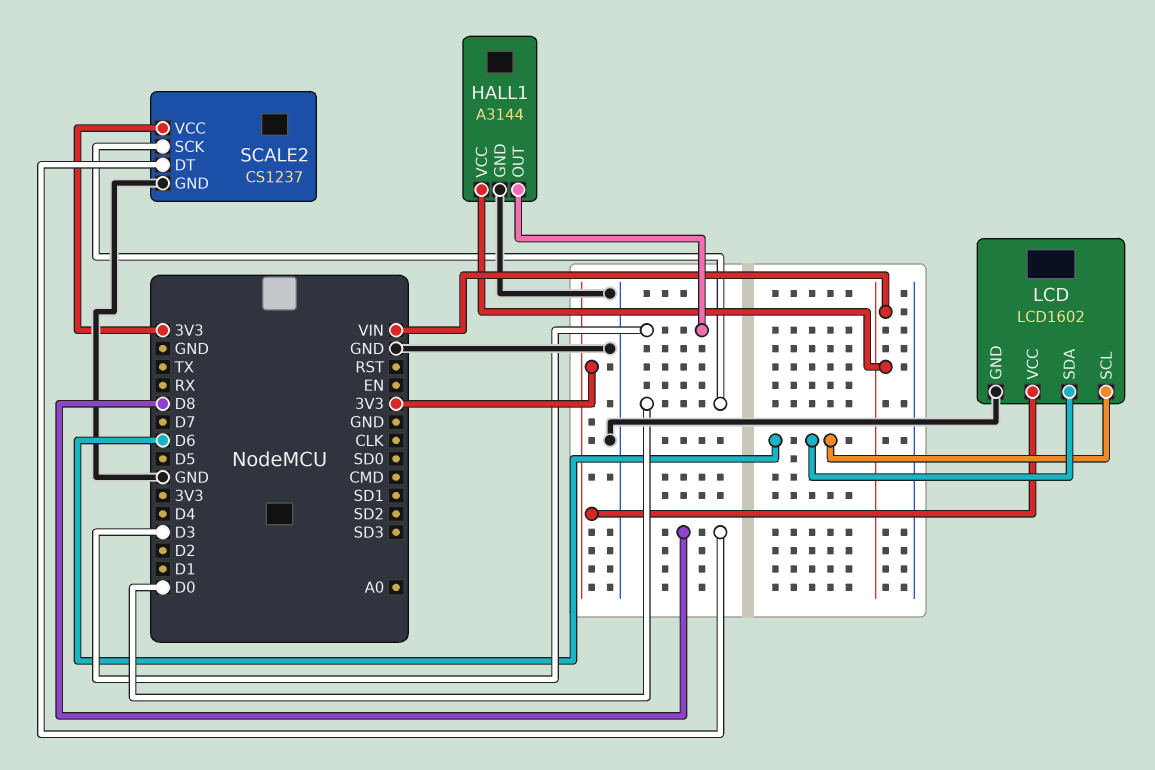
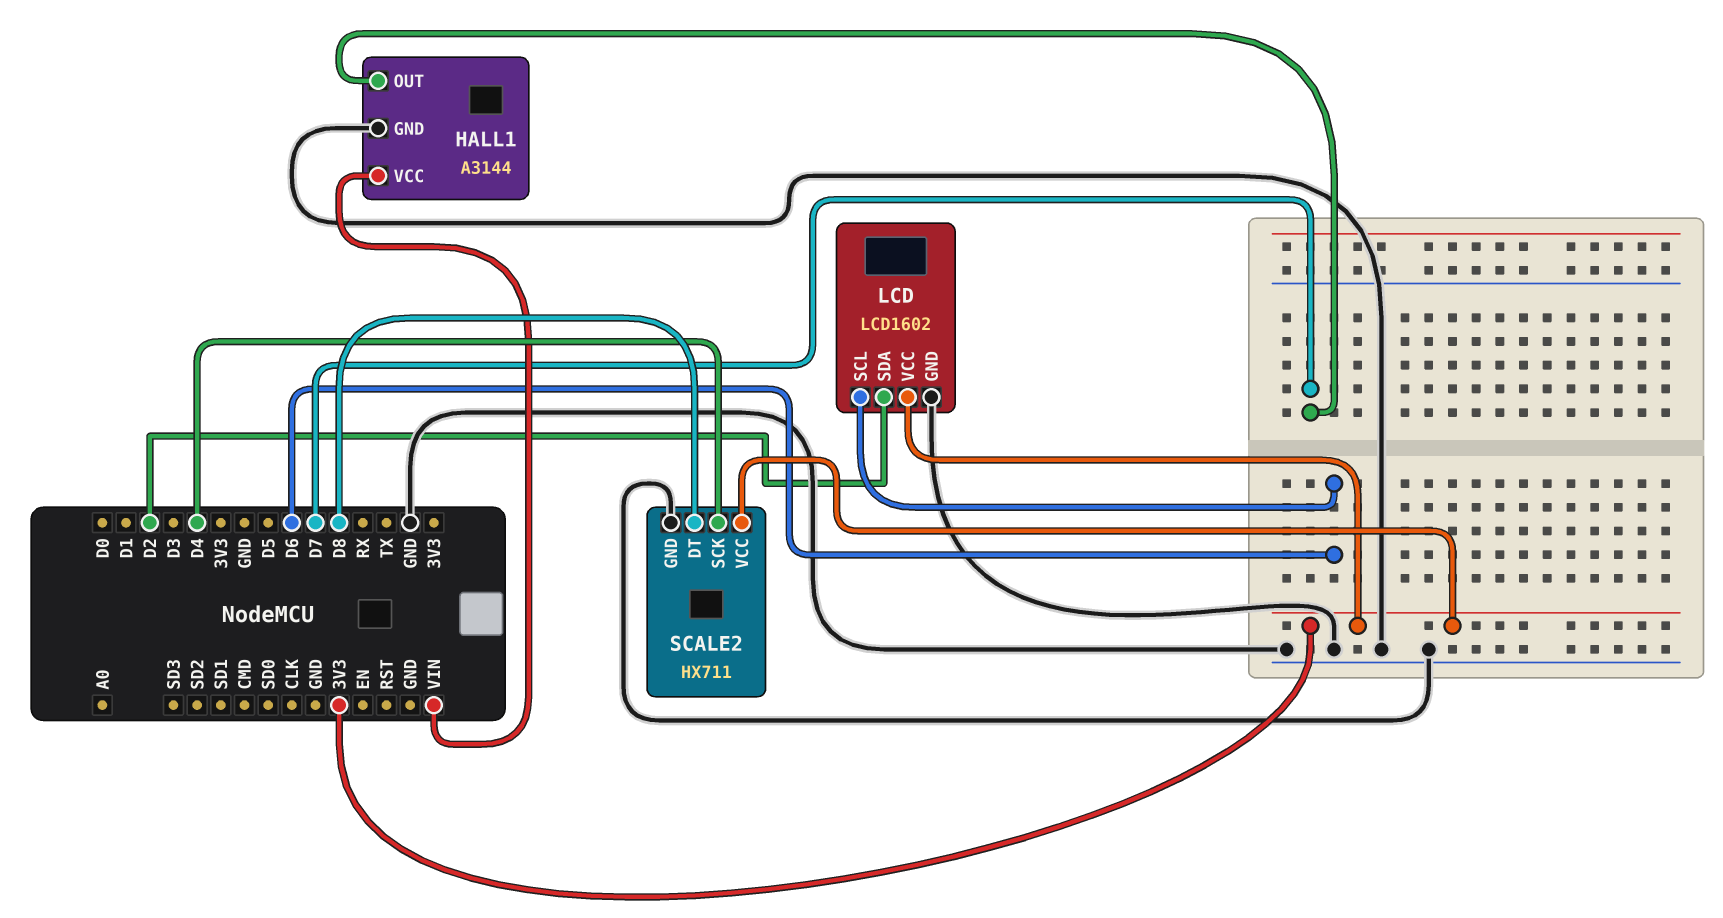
HALL1 pin OUT: D3 -> D7
LCD pin SDA: D6 -> D2
SCALE2: CS1237 -> HX711
SCALE2 pin SCK: D0 -> D4

